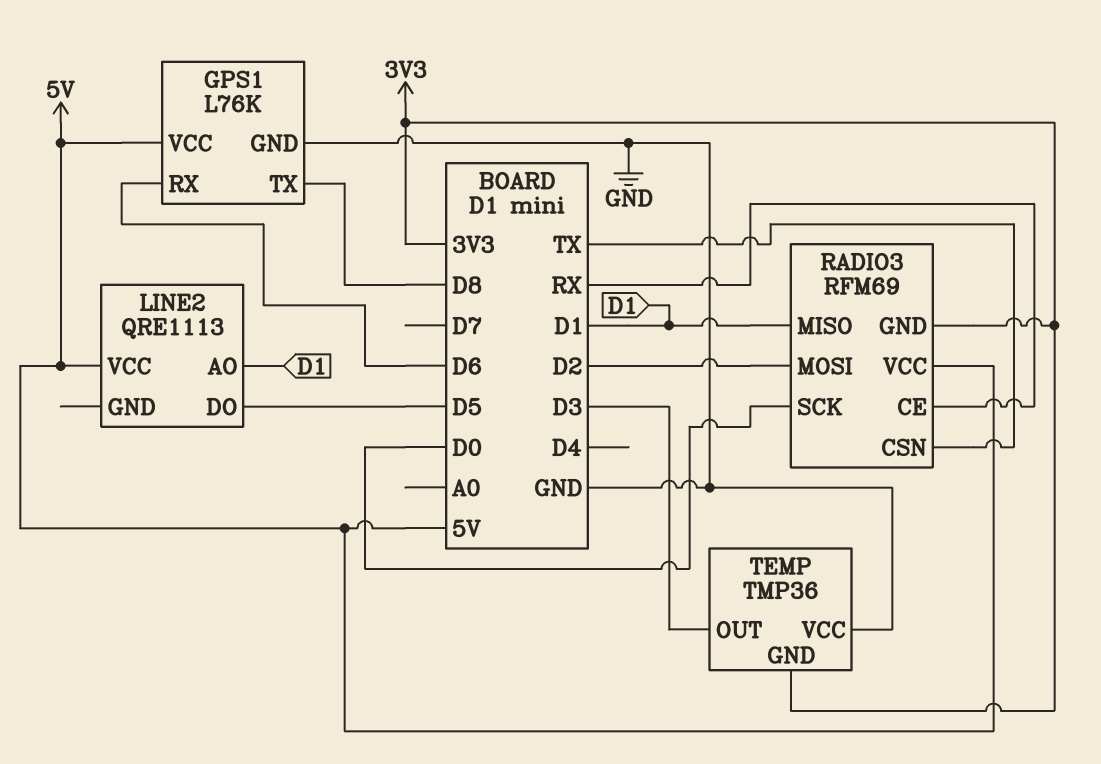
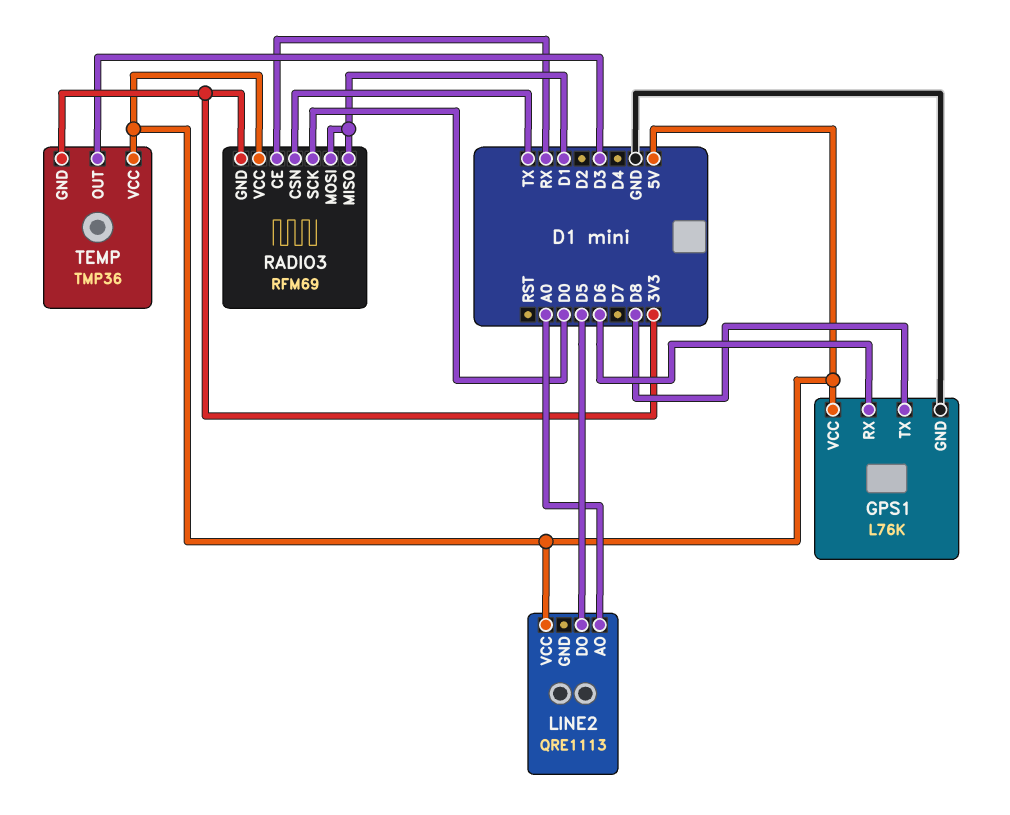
LINE2 pin AO: D1 -> A0
RADIO3 pin MOSI: D2 -> D1
TEMP pin VCC: GND -> 5V

